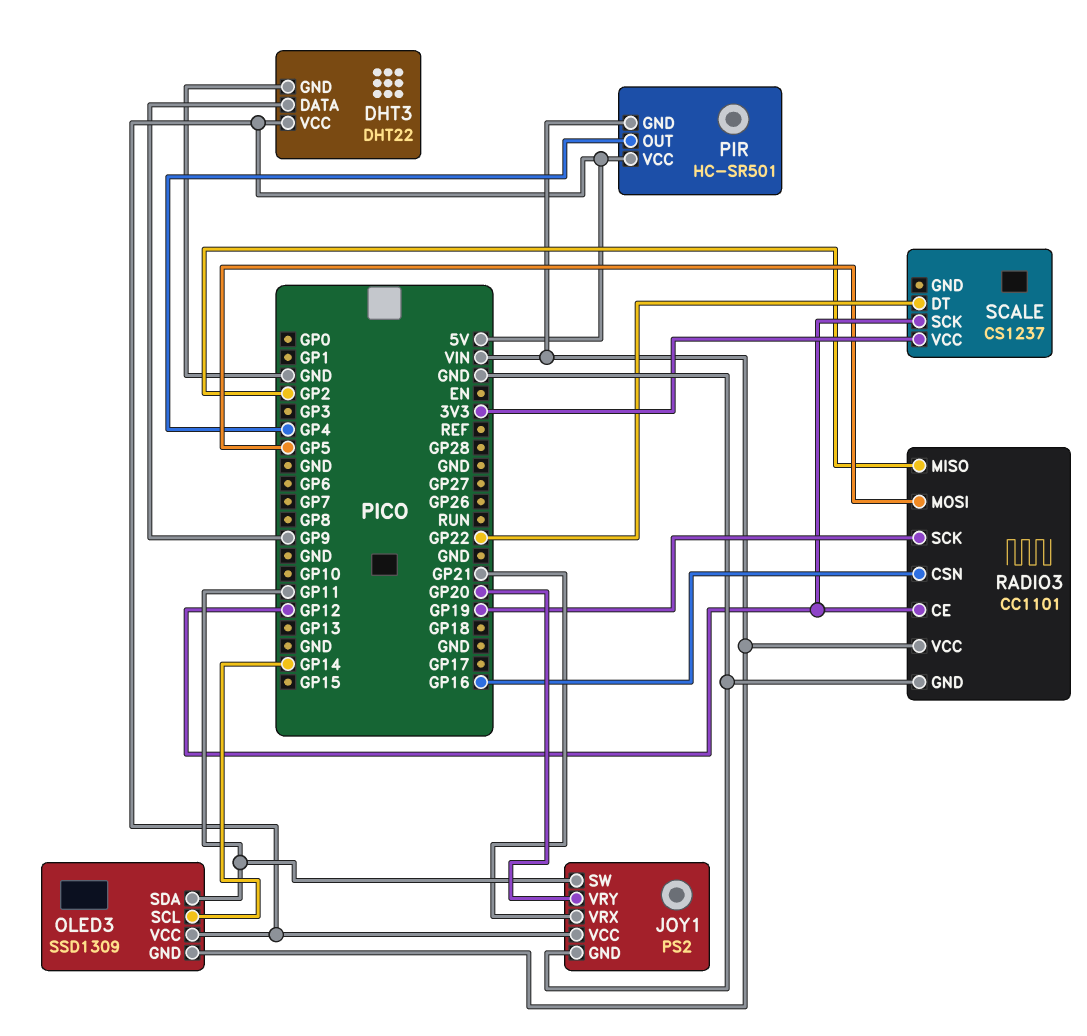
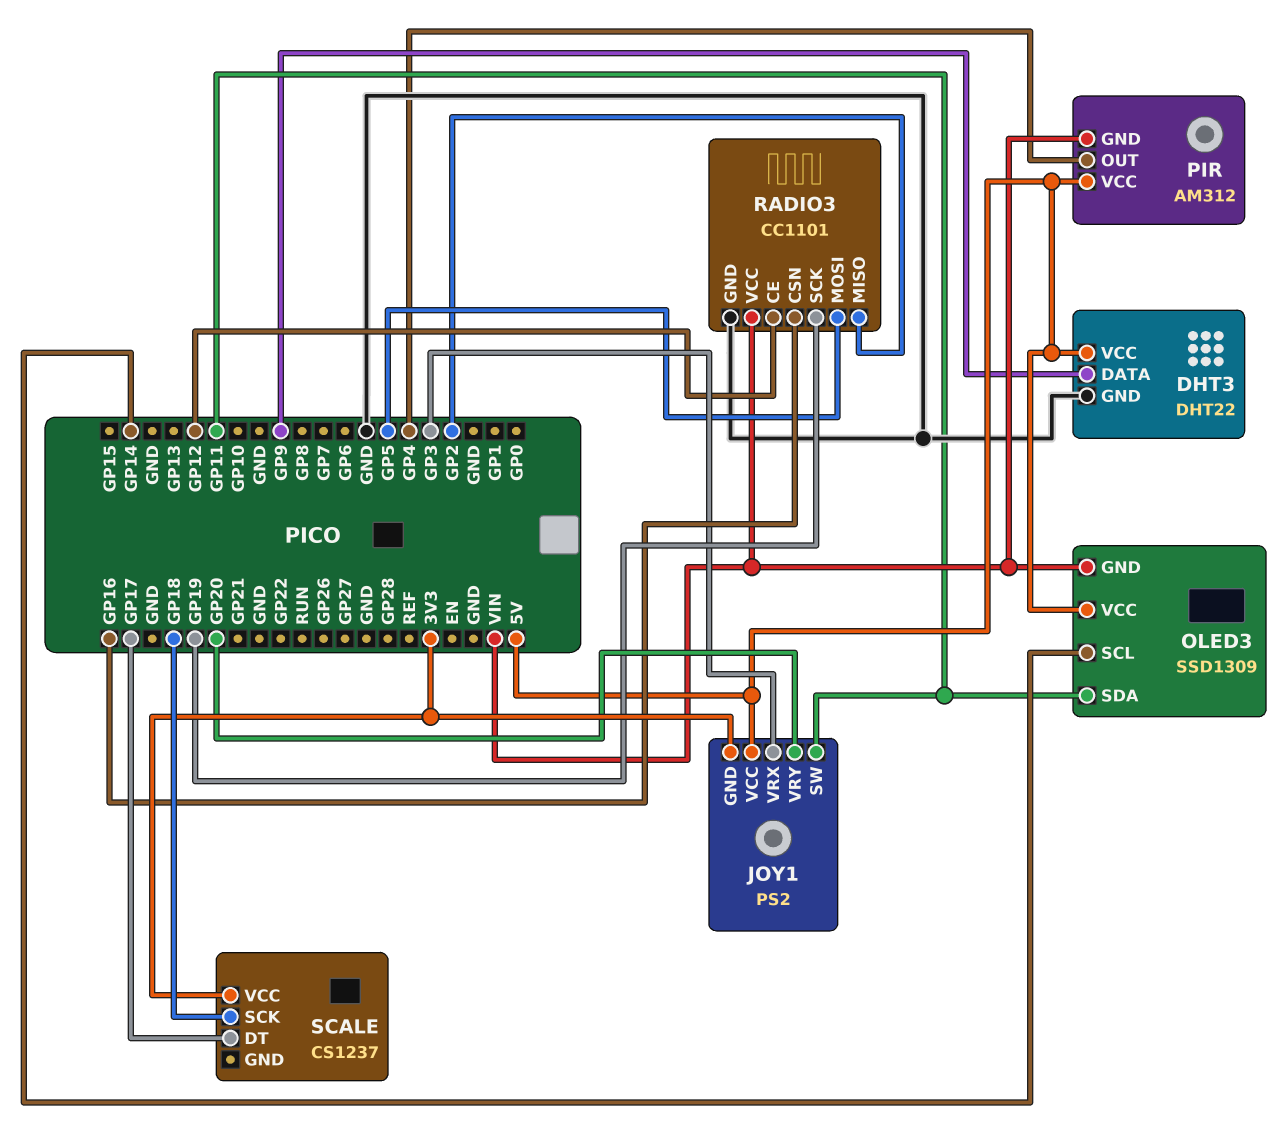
JOY1 pin GND: GND -> 3V3
JOY1 pin VRX: GP21 -> GP3
PIR: HC-SR501 -> AM312
SCALE pin DT: GP22 -> GP17
SCALE pin SCK: GP12 -> GP18

